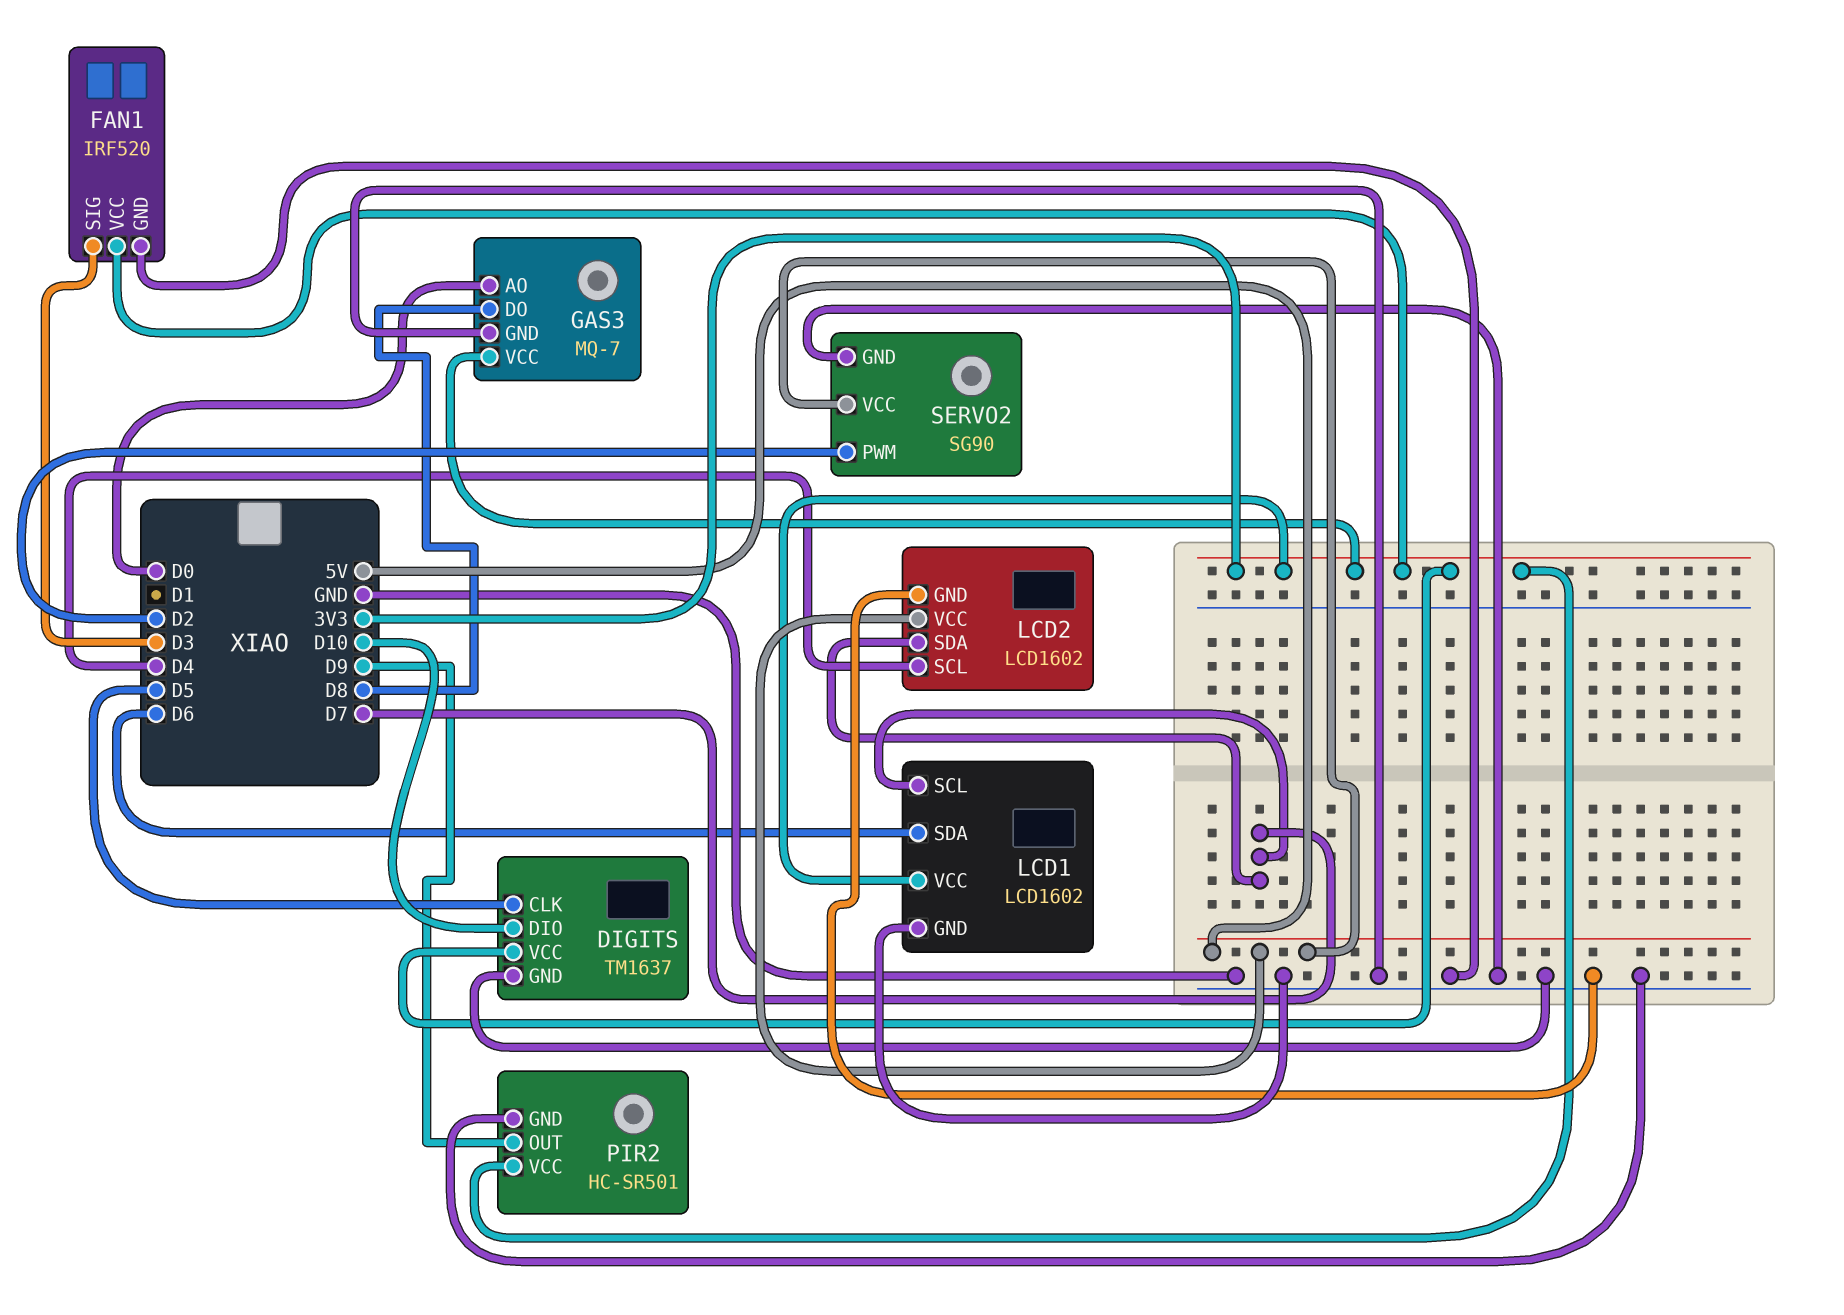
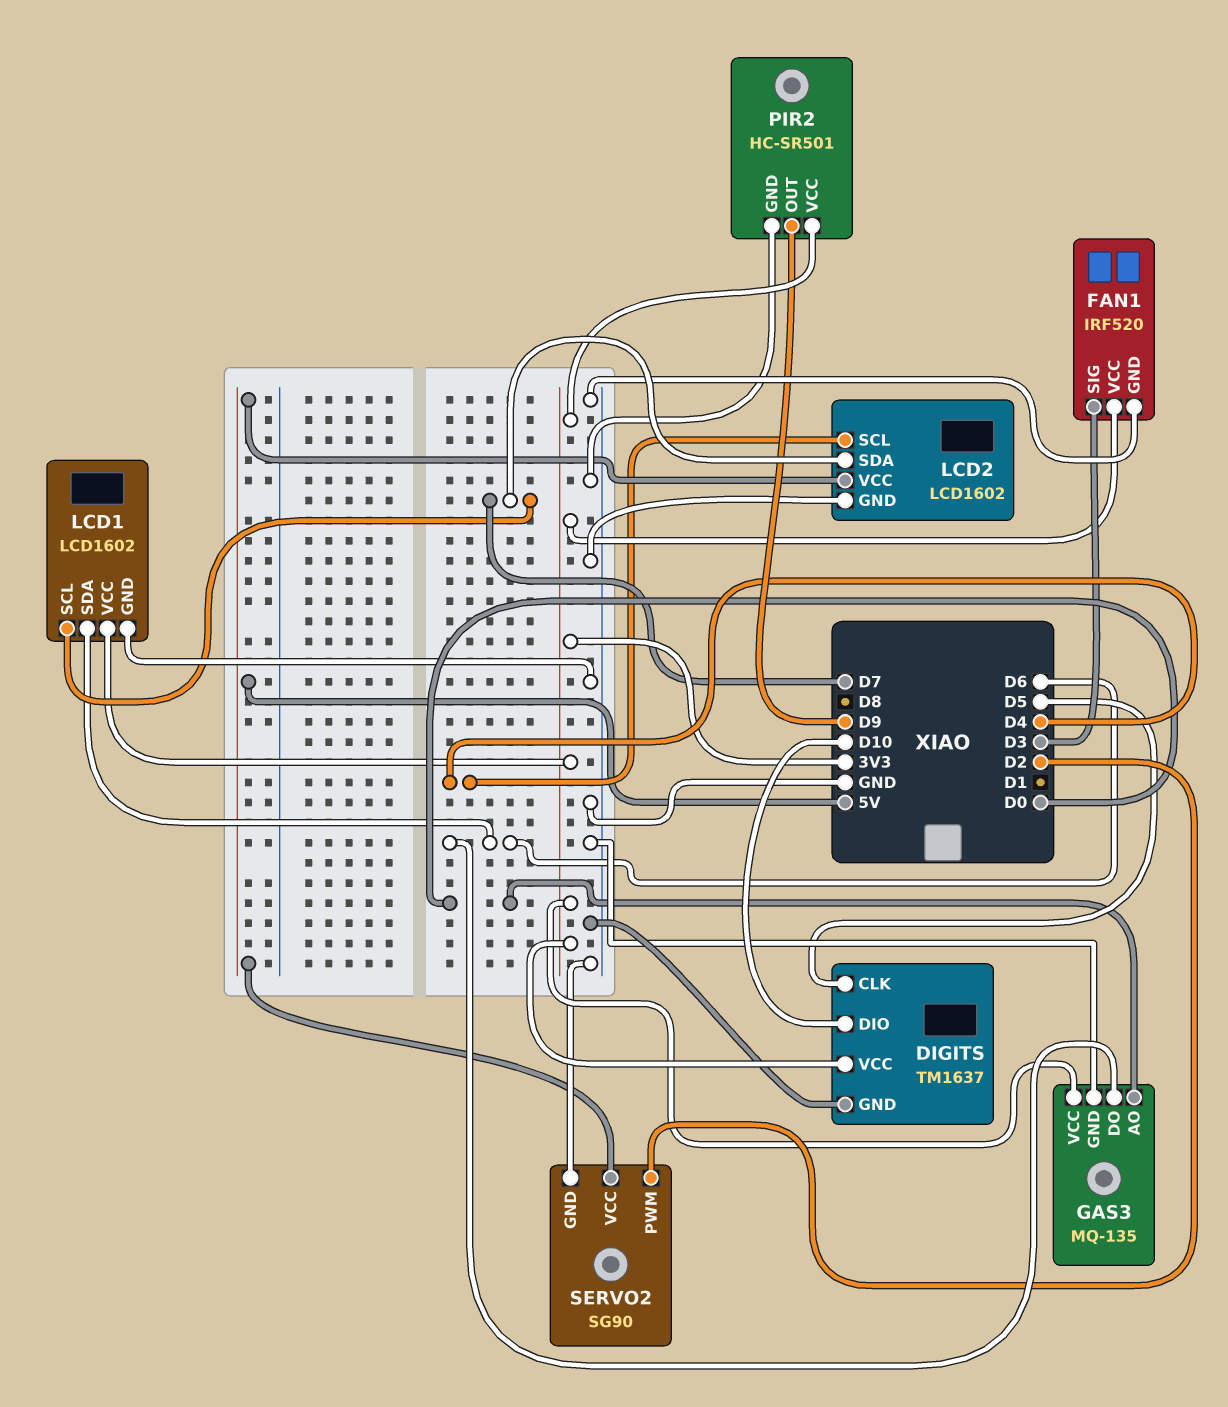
GAS3: MQ-7 -> MQ-135
GAS3 pin DO: D8 -> D6

